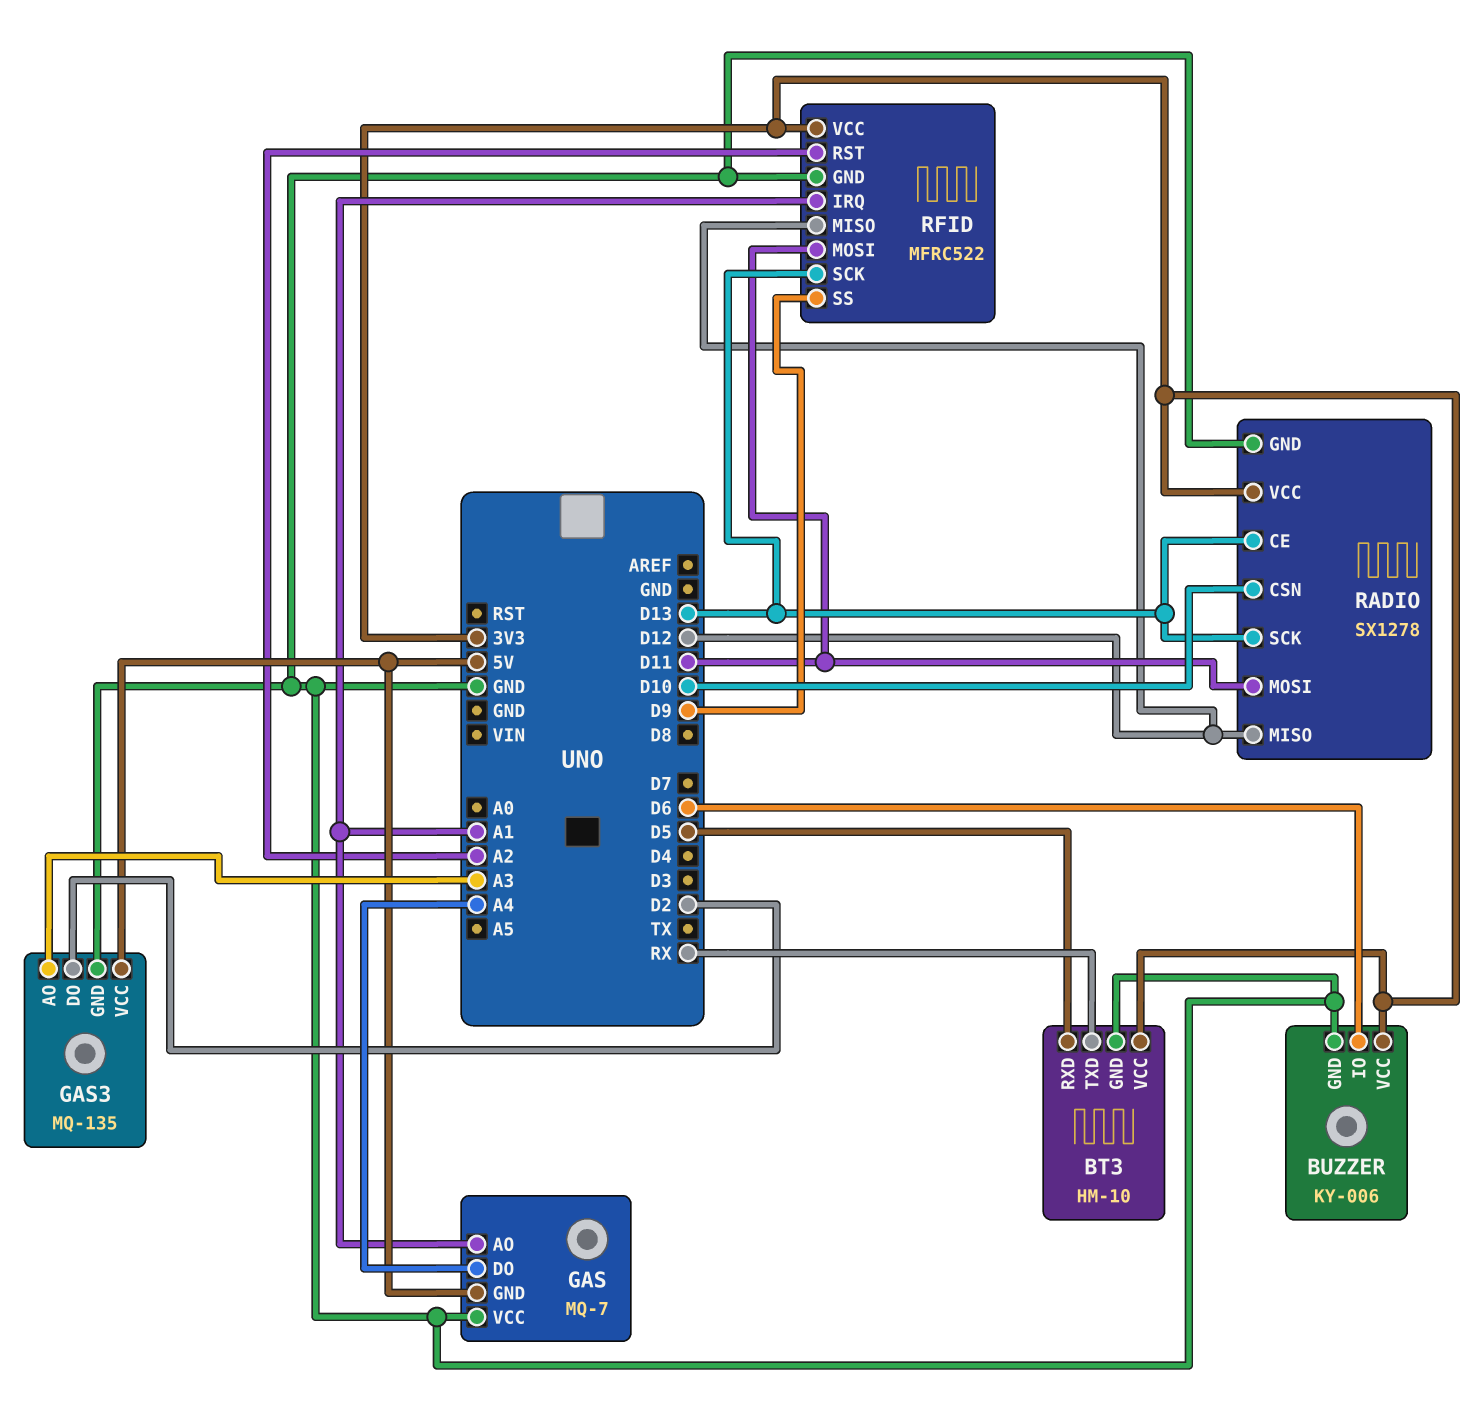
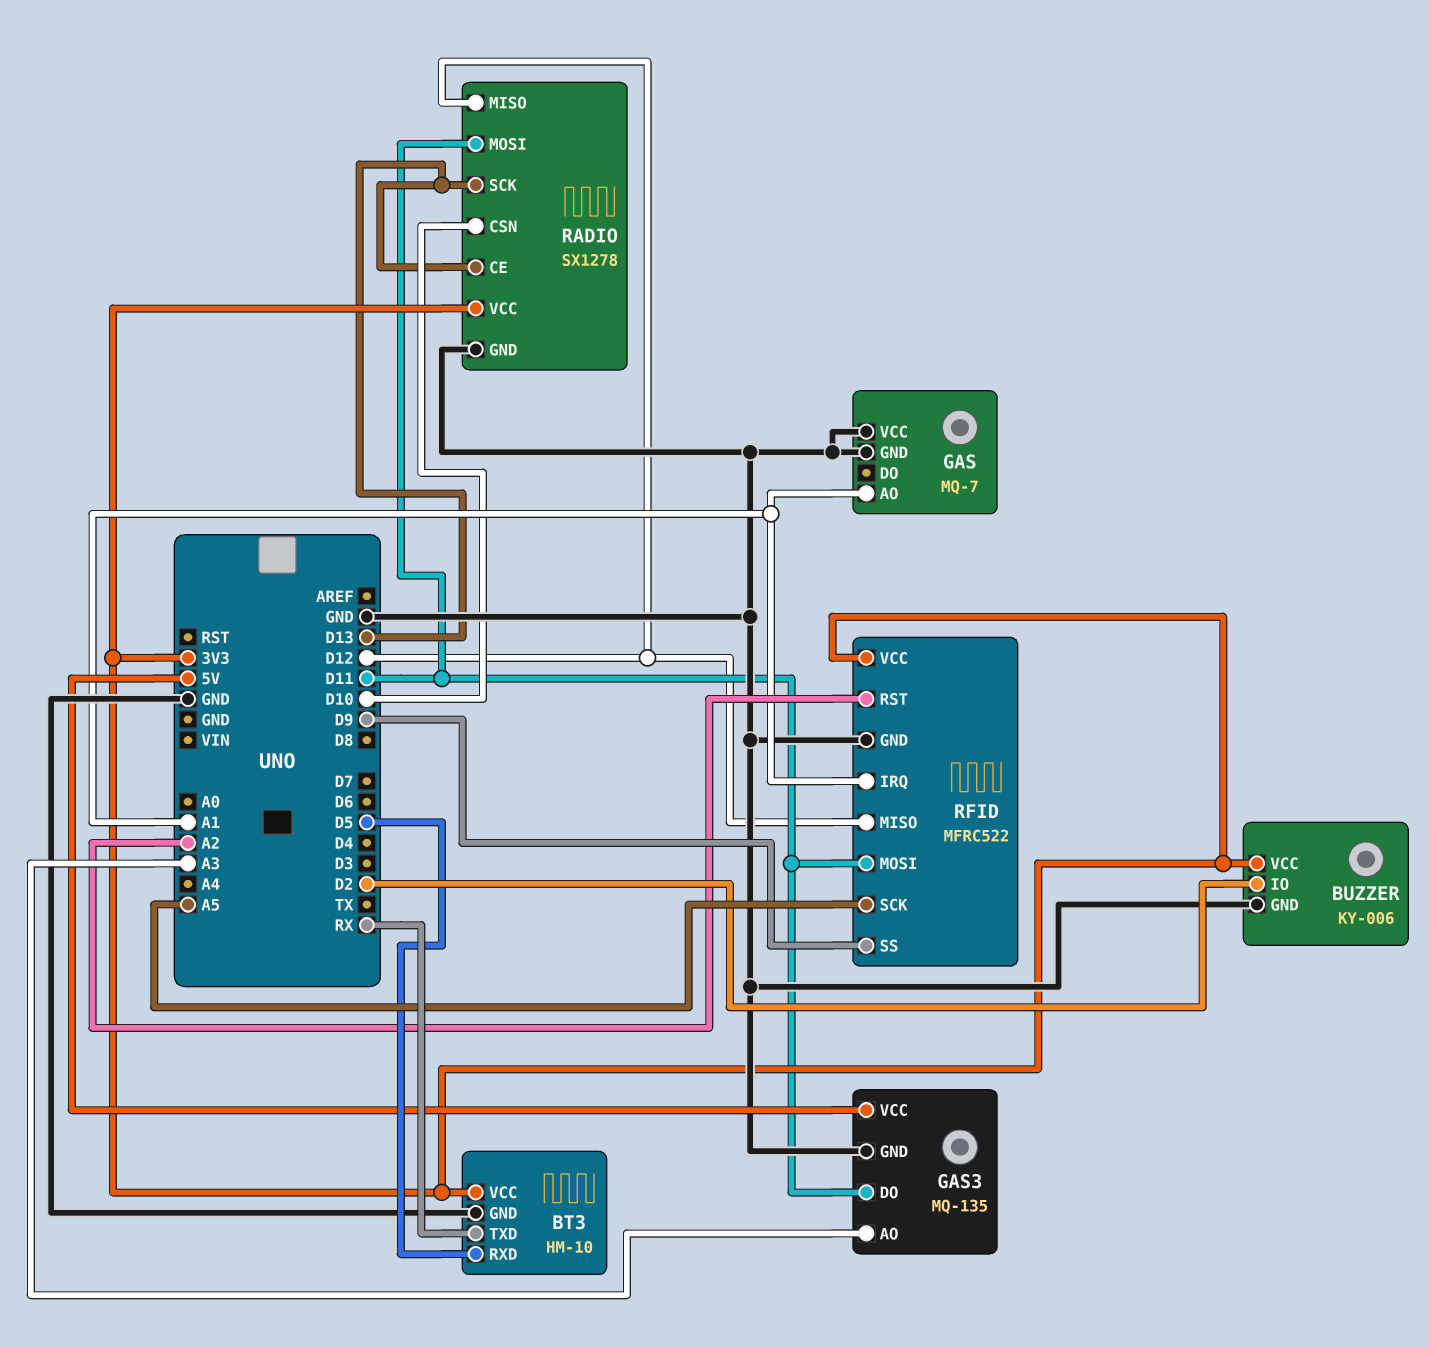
BUZZER pin IO: D6 -> D2
GAS pin DO: A4 -> none
GAS pin GND: 5V -> GND
GAS3 pin DO: D2 -> D11
RFID pin SCK: D13 -> A5

